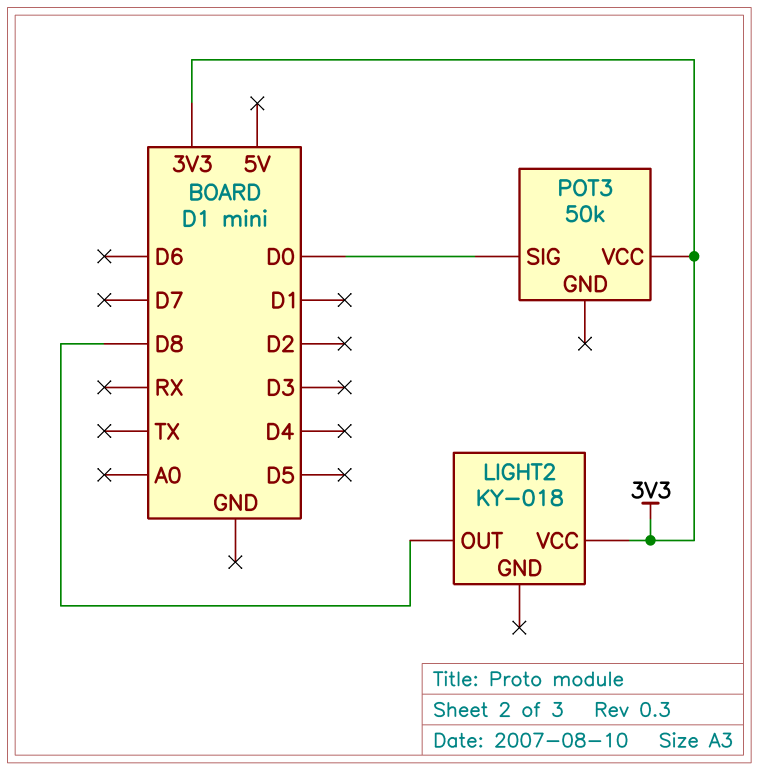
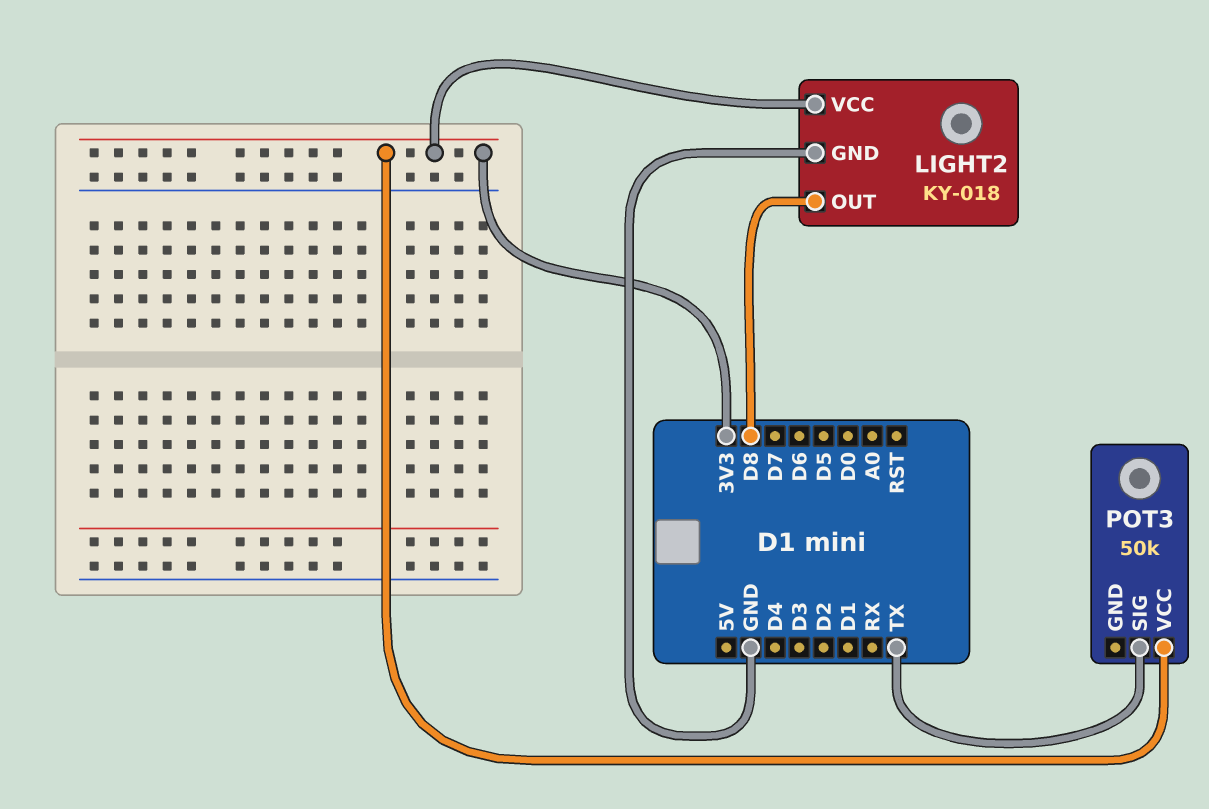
LIGHT2 pin GND: none -> GND
POT3 pin SIG: D0 -> TX

